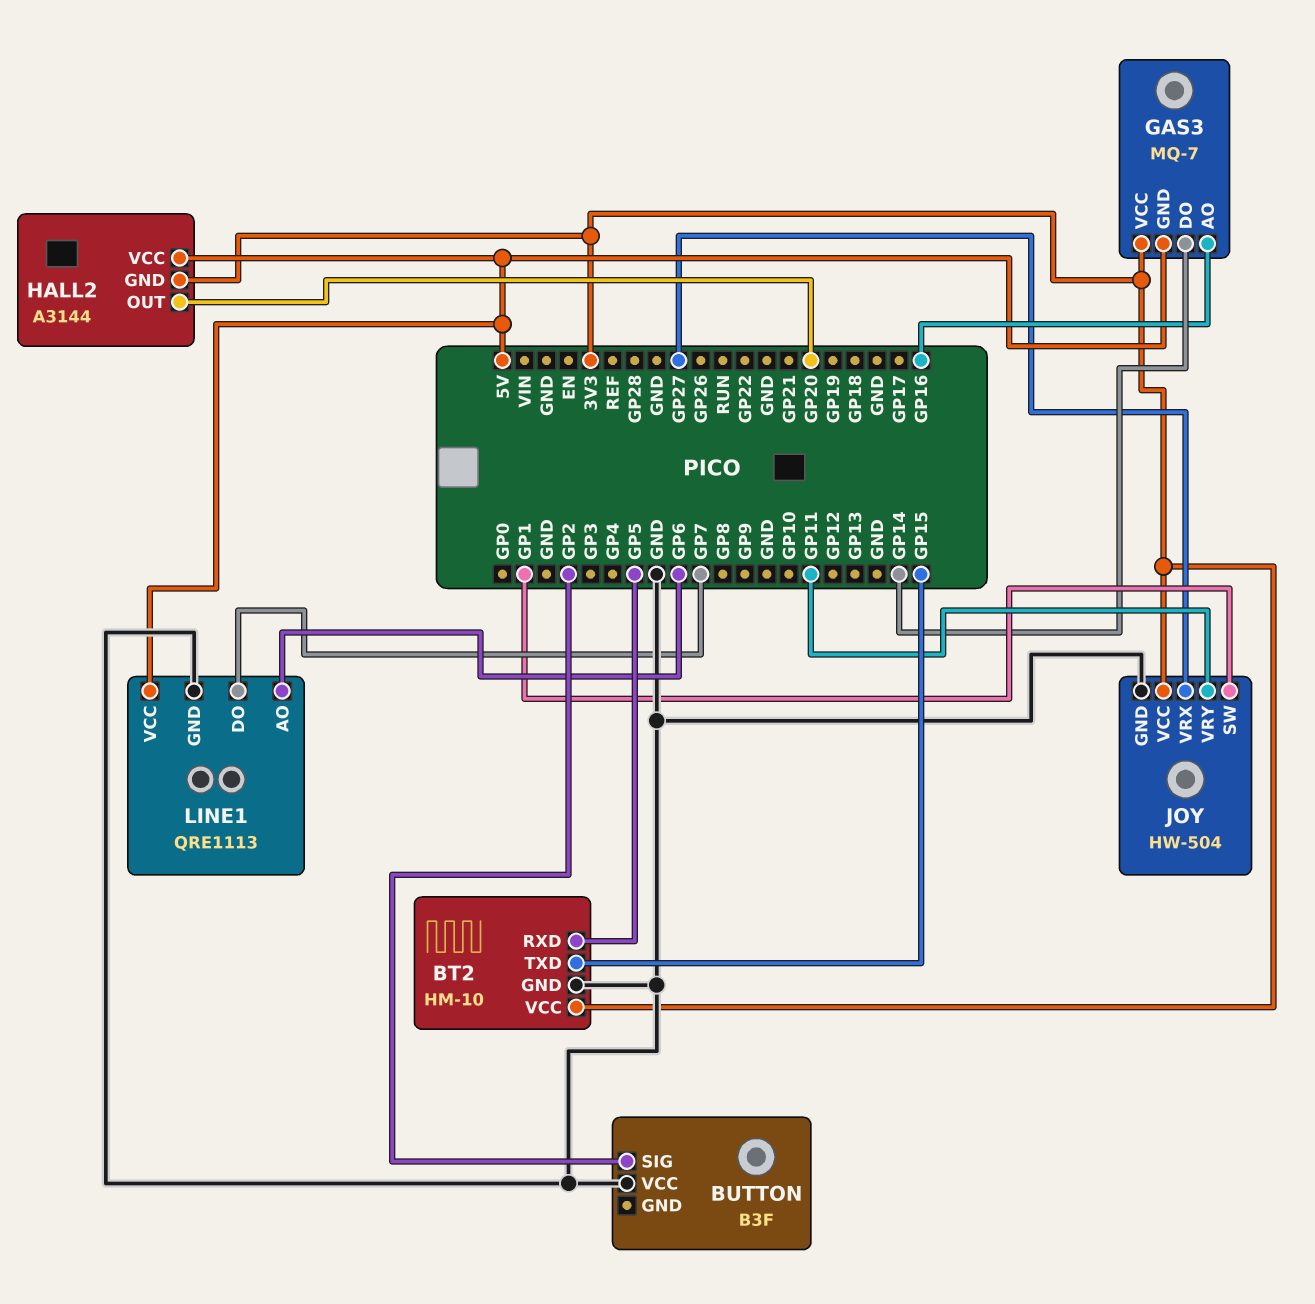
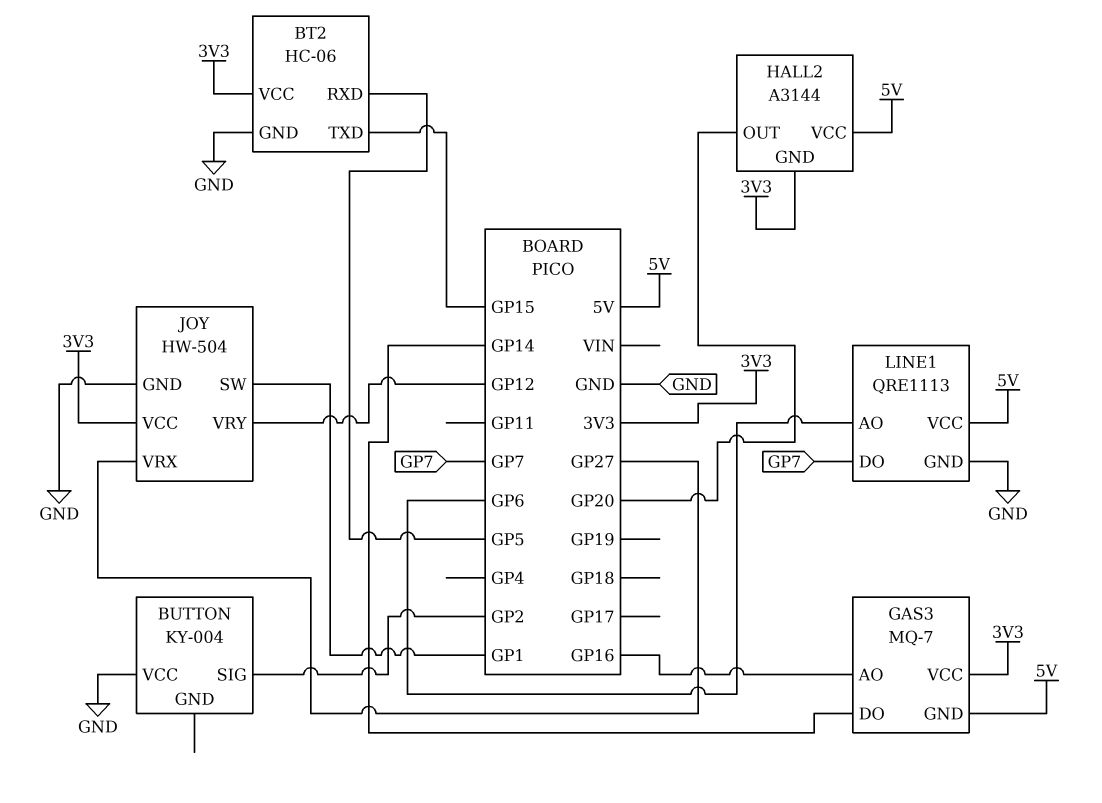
BT2: HM-10 -> HC-06
BUTTON: B3F -> KY-004
JOY pin VRY: GP11 -> GP12

